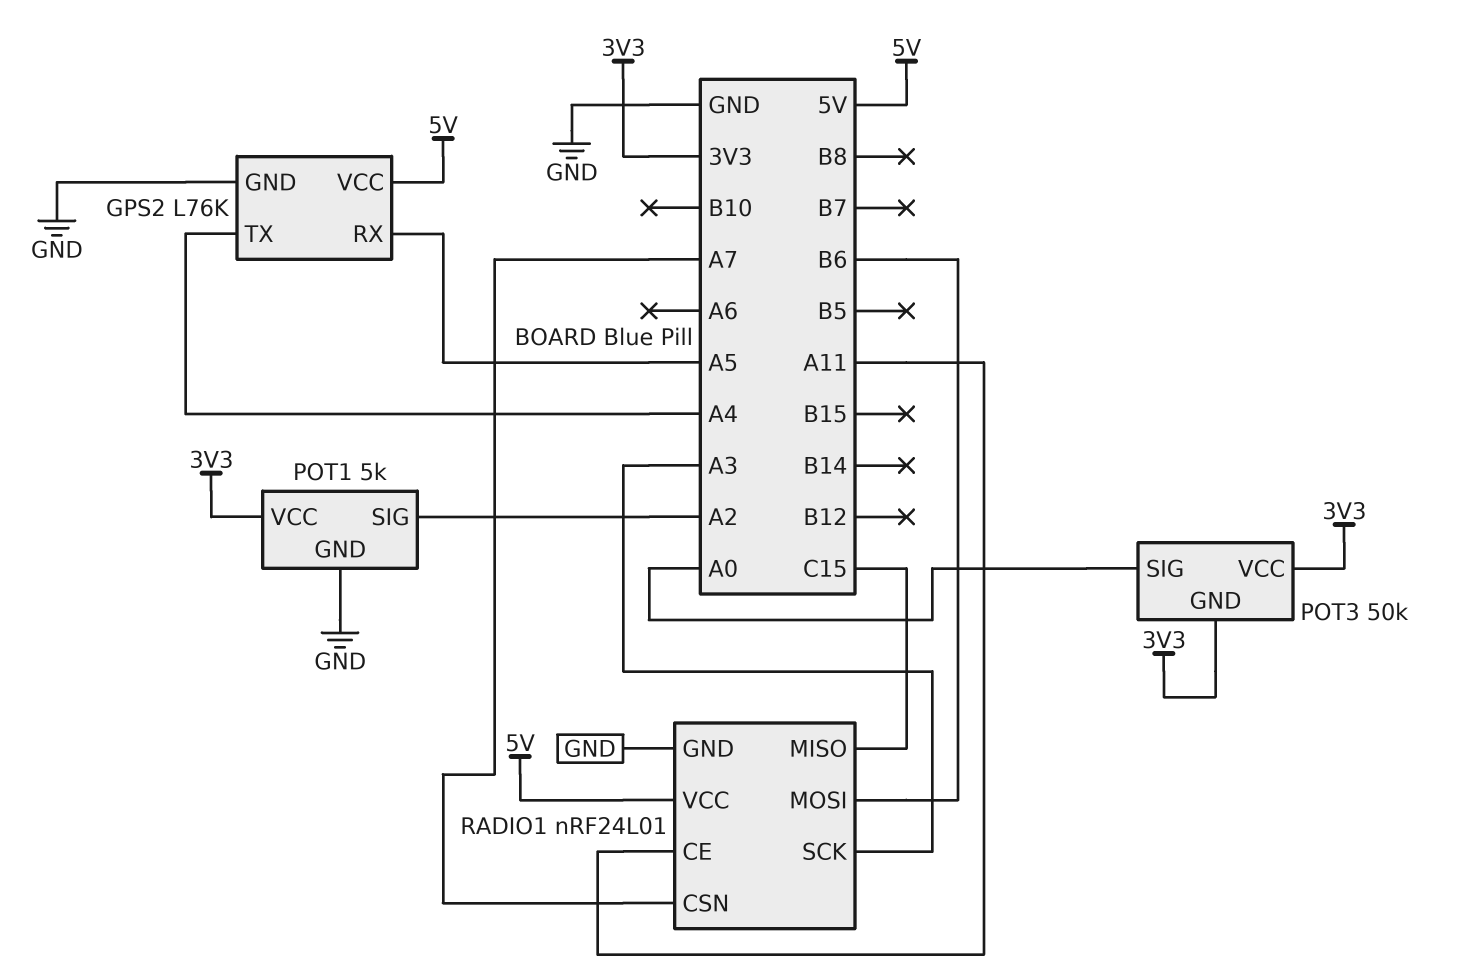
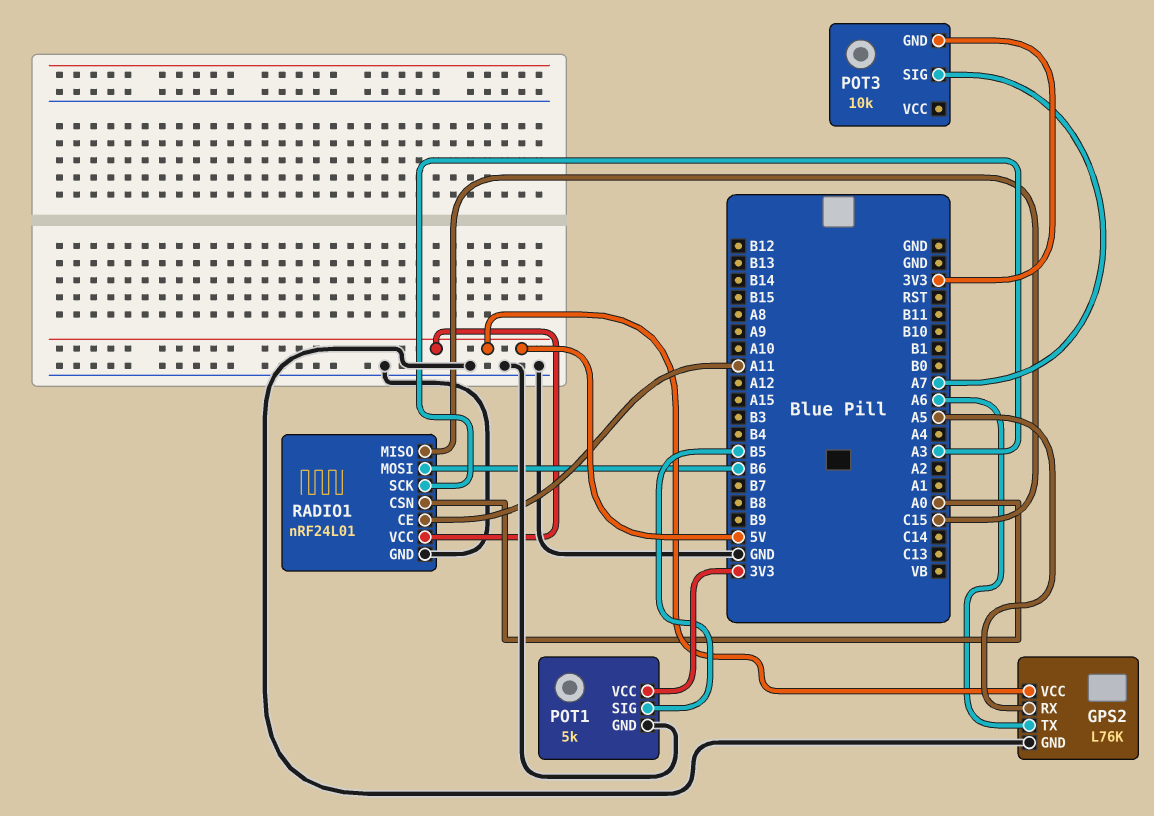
GPS2 pin TX: A4 -> A6
POT1 pin SIG: A2 -> B5
POT3: 50k -> 10k
POT3 pin SIG: A0 -> A7
POT3 pin VCC: 3V3 -> none
RADIO1 pin CSN: A7 -> A0

